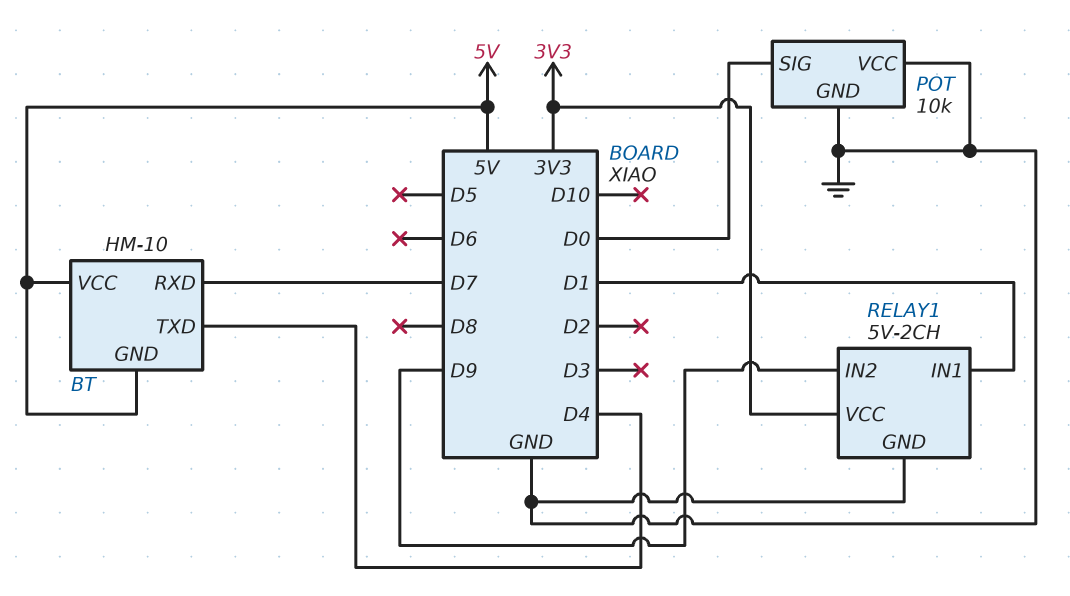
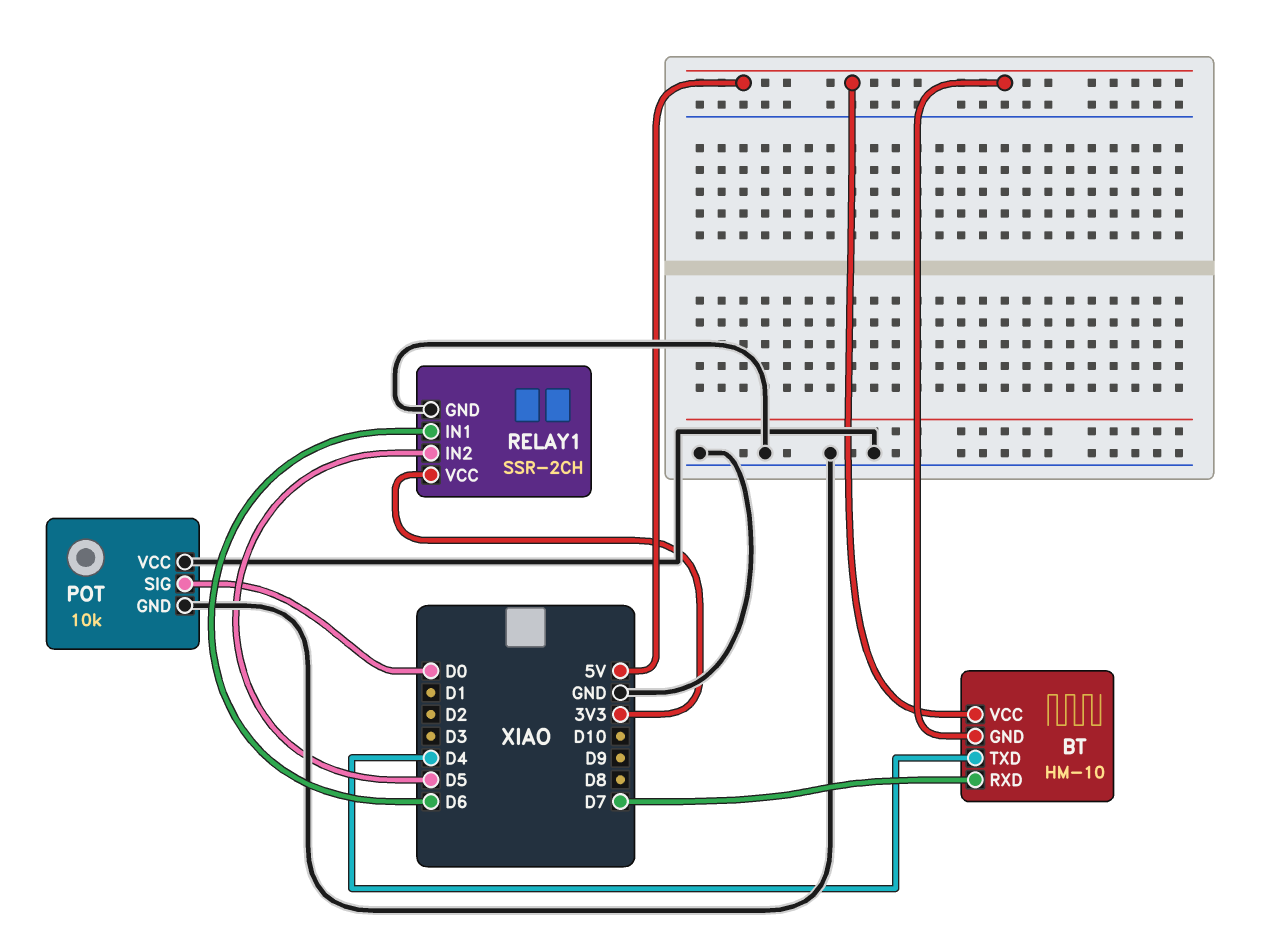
RELAY1: 5V-2CH -> SSR-2CH
RELAY1 pin IN1: D1 -> D6
RELAY1 pin IN2: D9 -> D5

